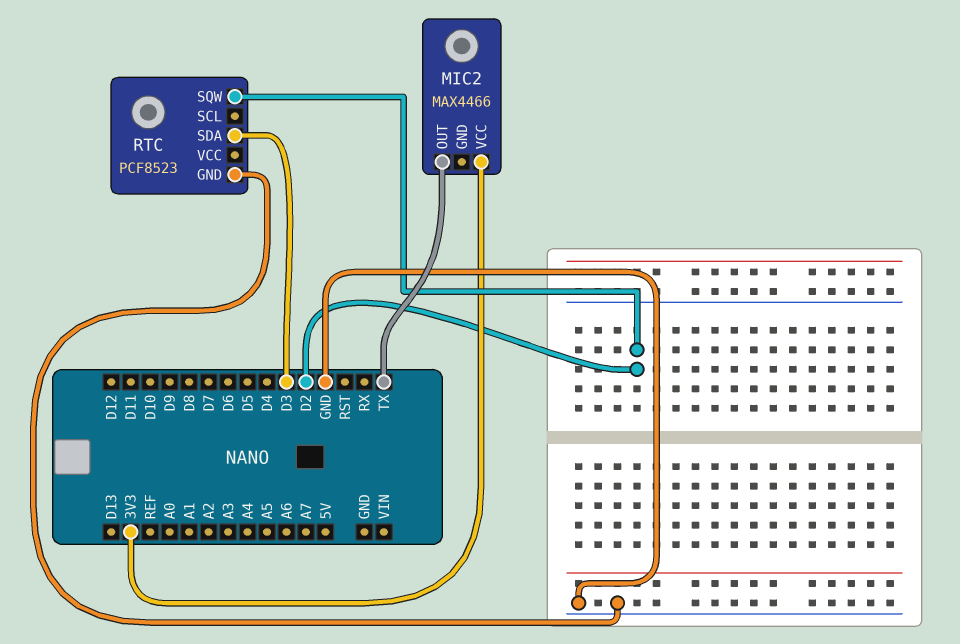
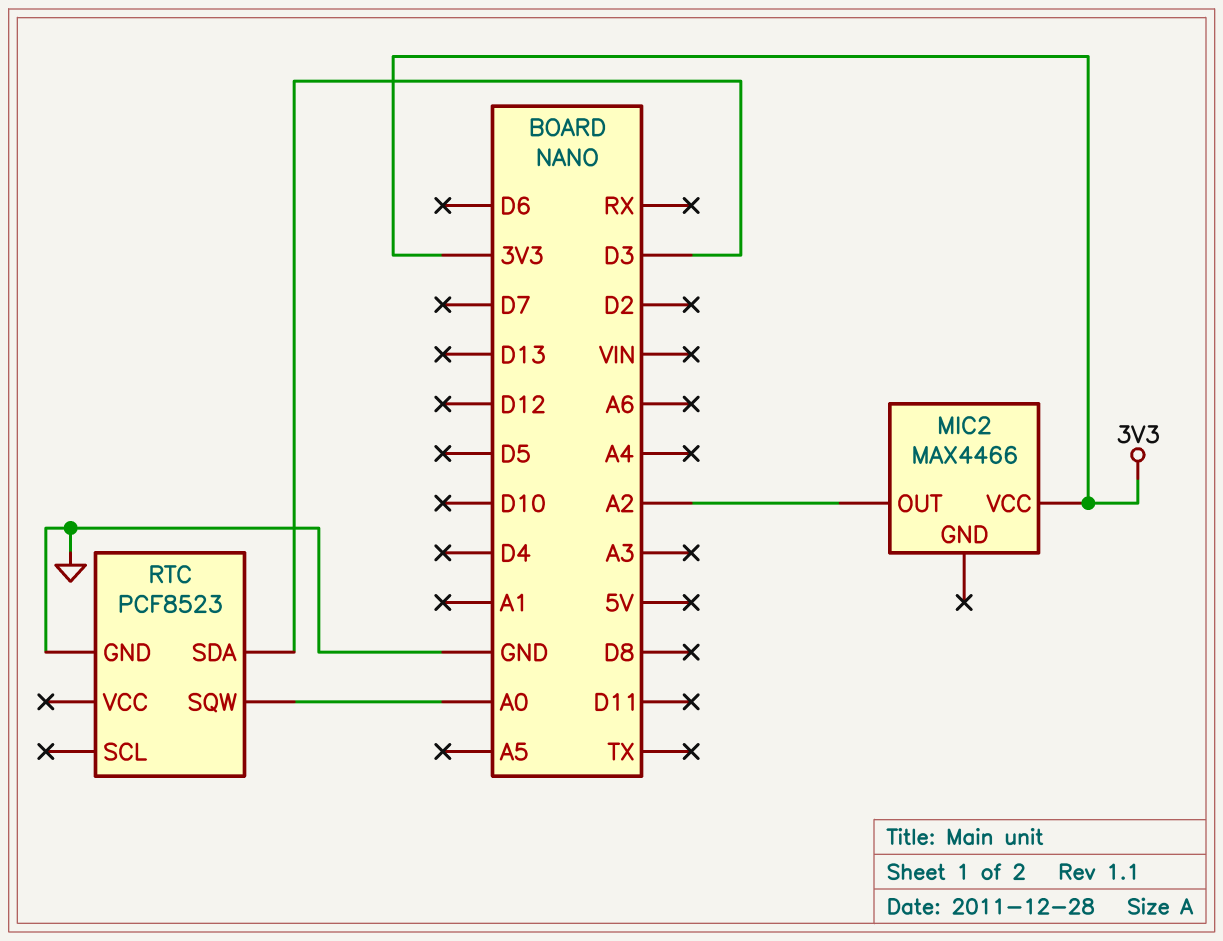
MIC2 pin OUT: TX -> A2
RTC pin SQW: D2 -> A0

